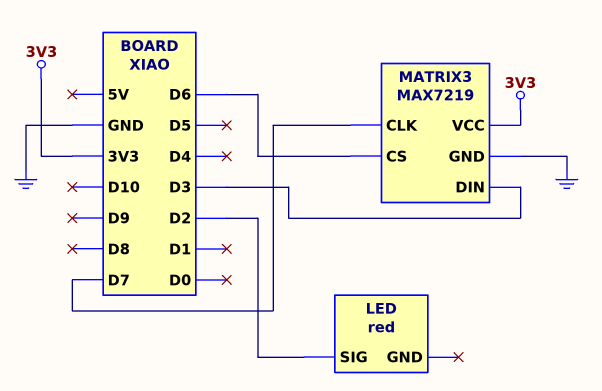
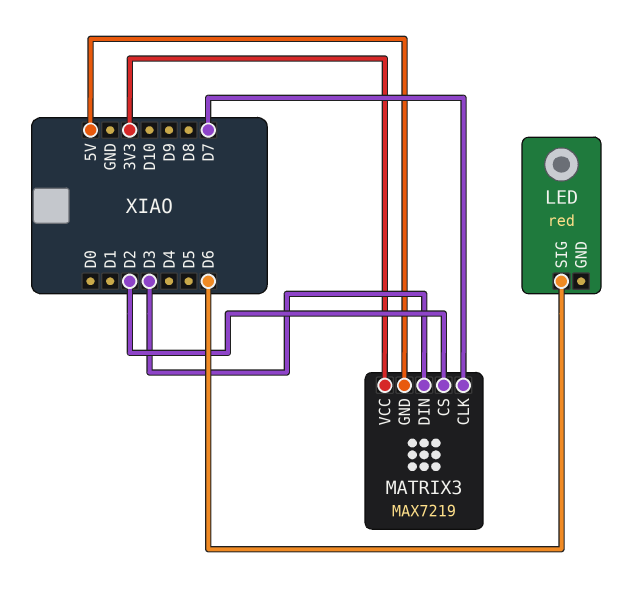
LED pin SIG: D2 -> D6
MATRIX3 pin CS: D6 -> D2
MATRIX3 pin GND: GND -> 5V

